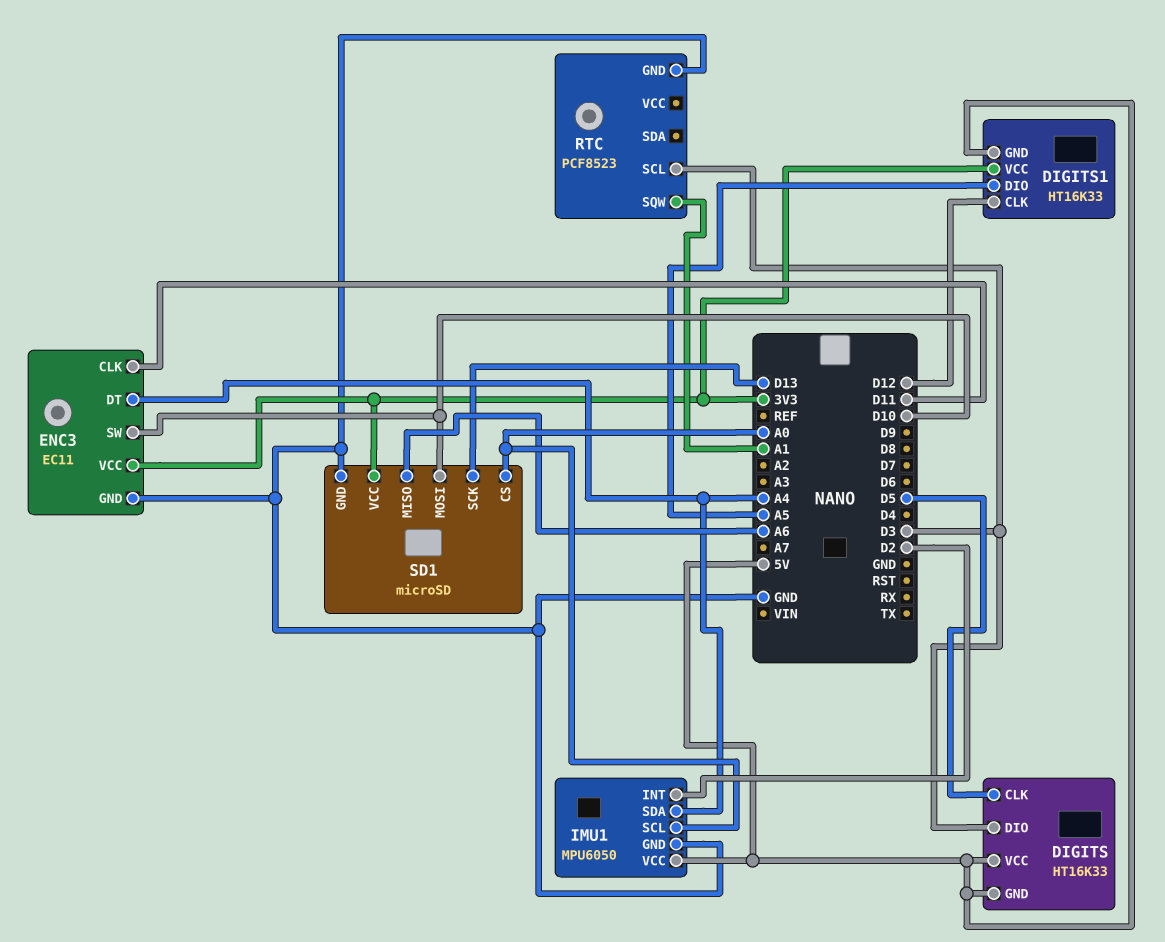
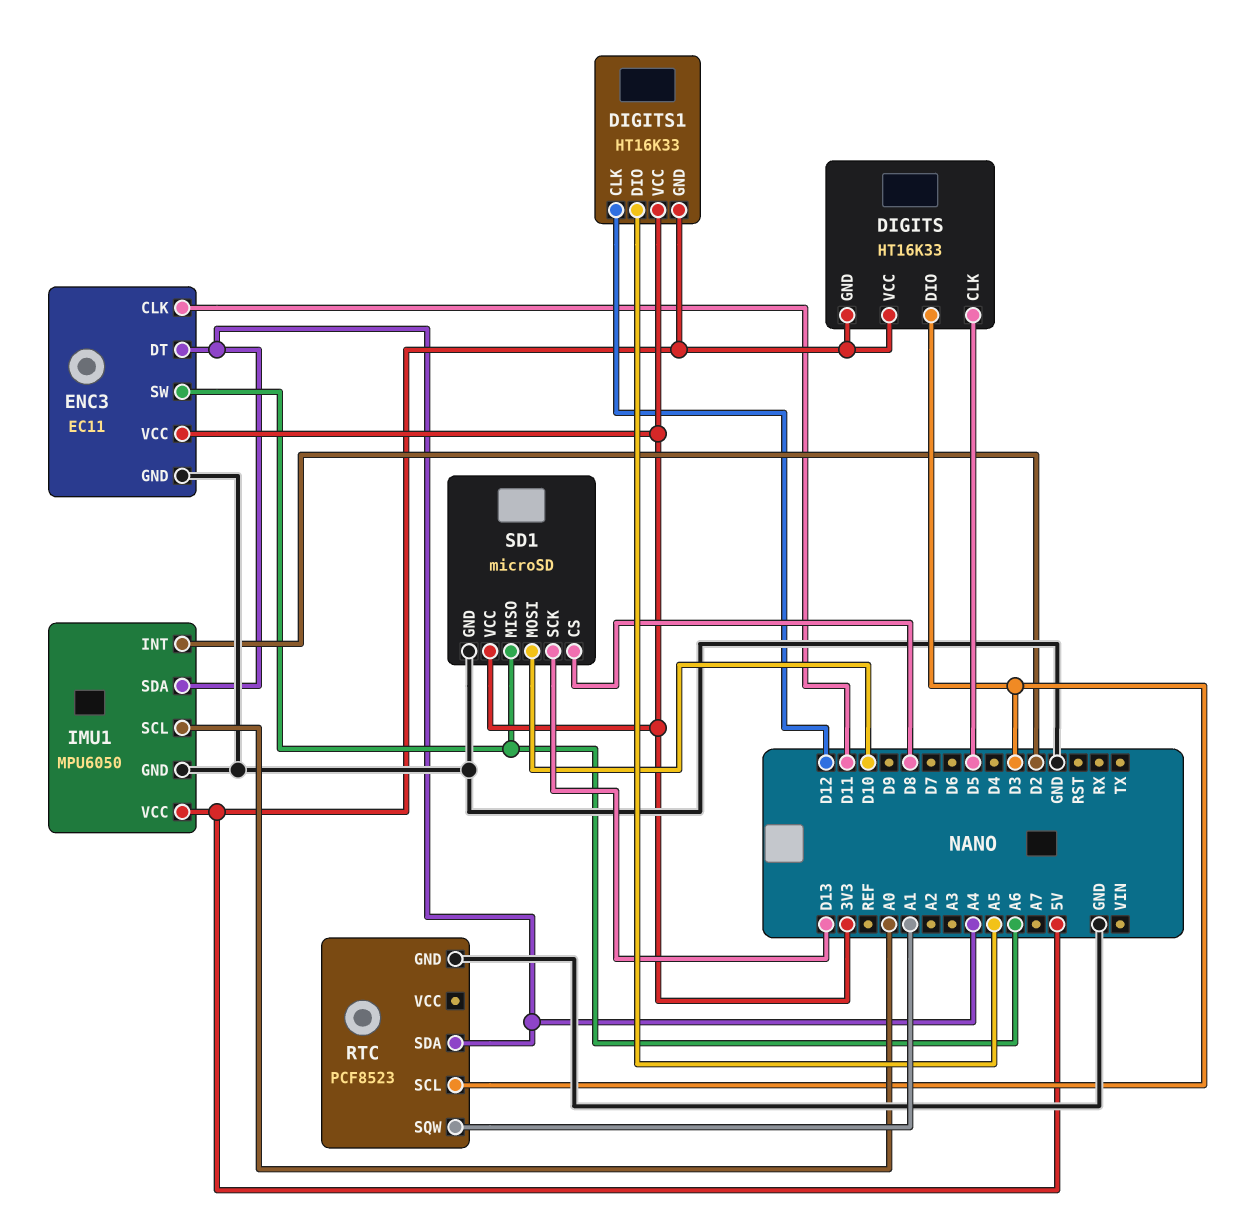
ENC3 pin SW: D10 -> A6
RTC pin SDA: none -> A4
SD1 pin CS: A0 -> D8

